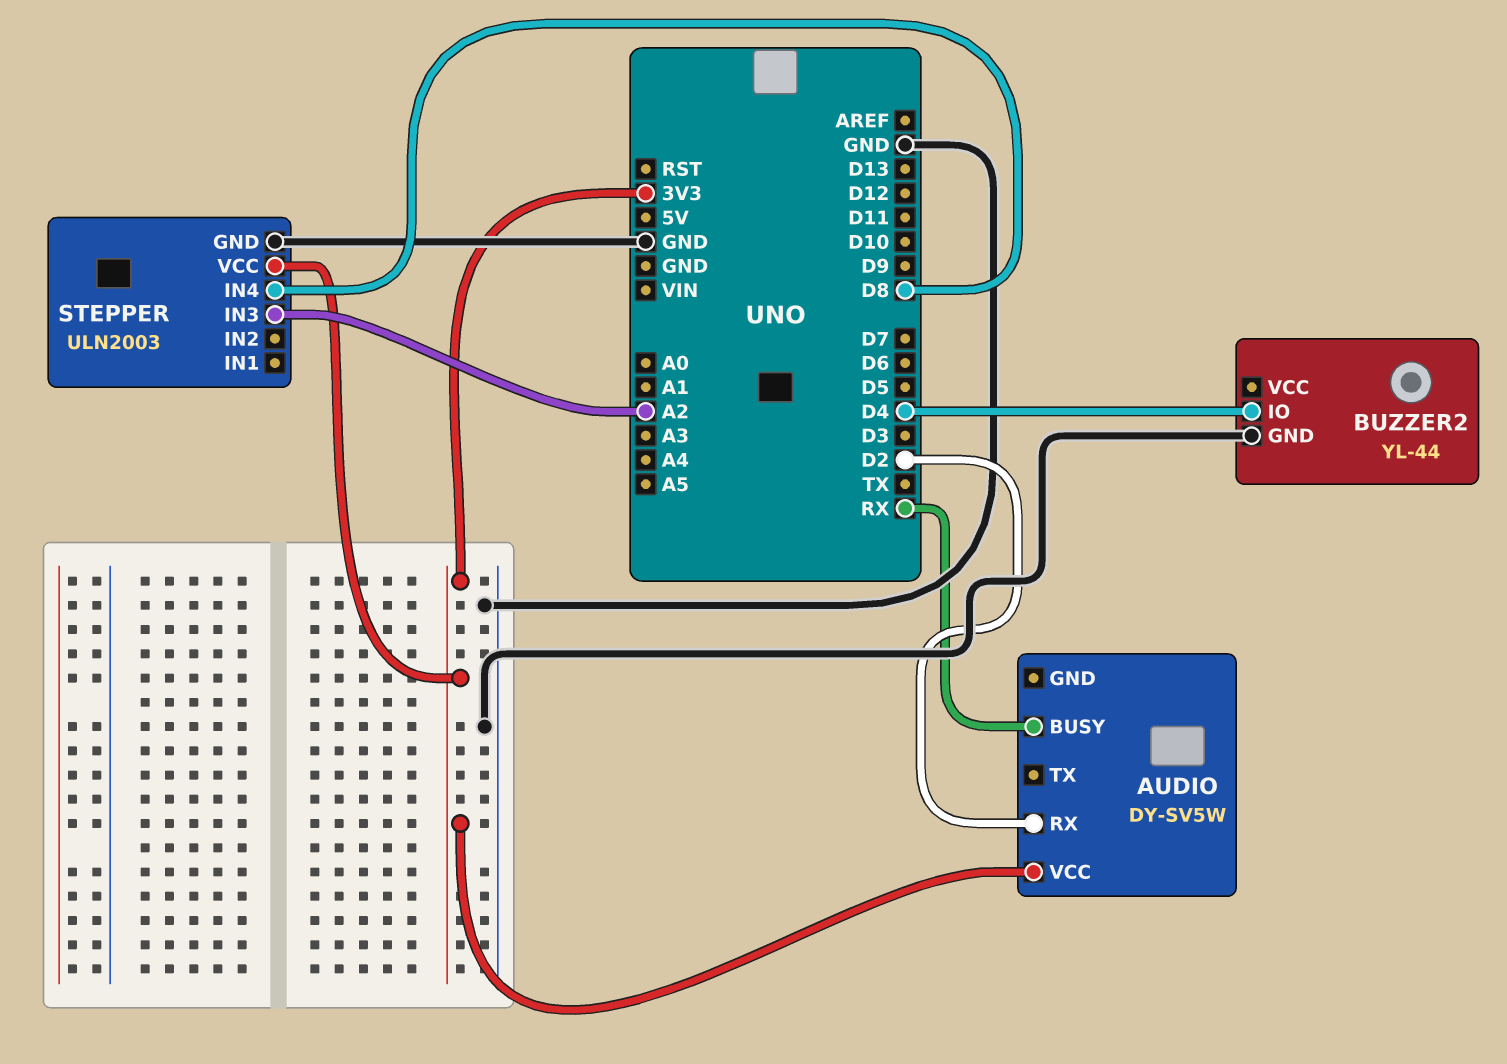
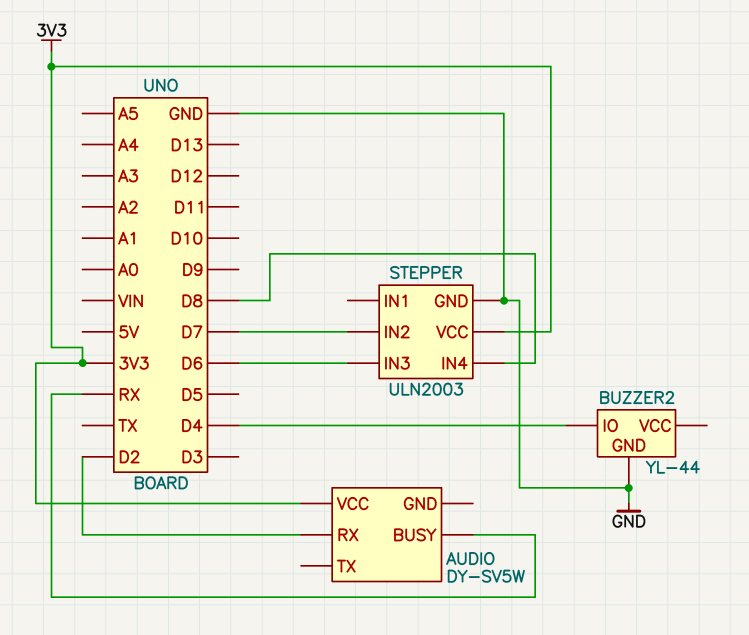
STEPPER pin IN2: none -> D7
STEPPER pin IN3: A2 -> D6

